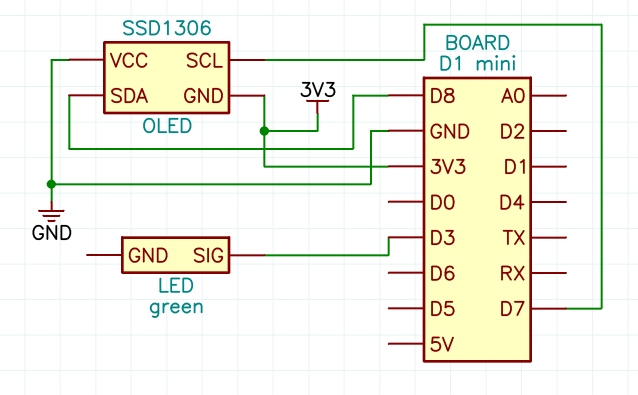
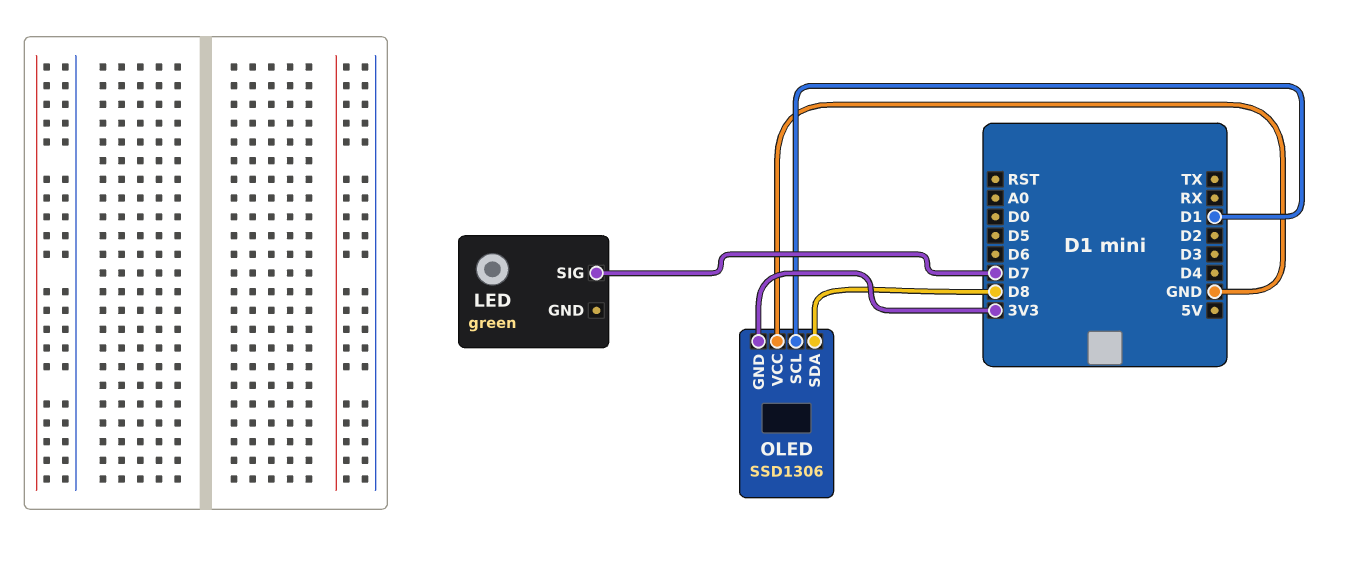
LED pin SIG: D3 -> D7
OLED pin SCL: D7 -> D1

